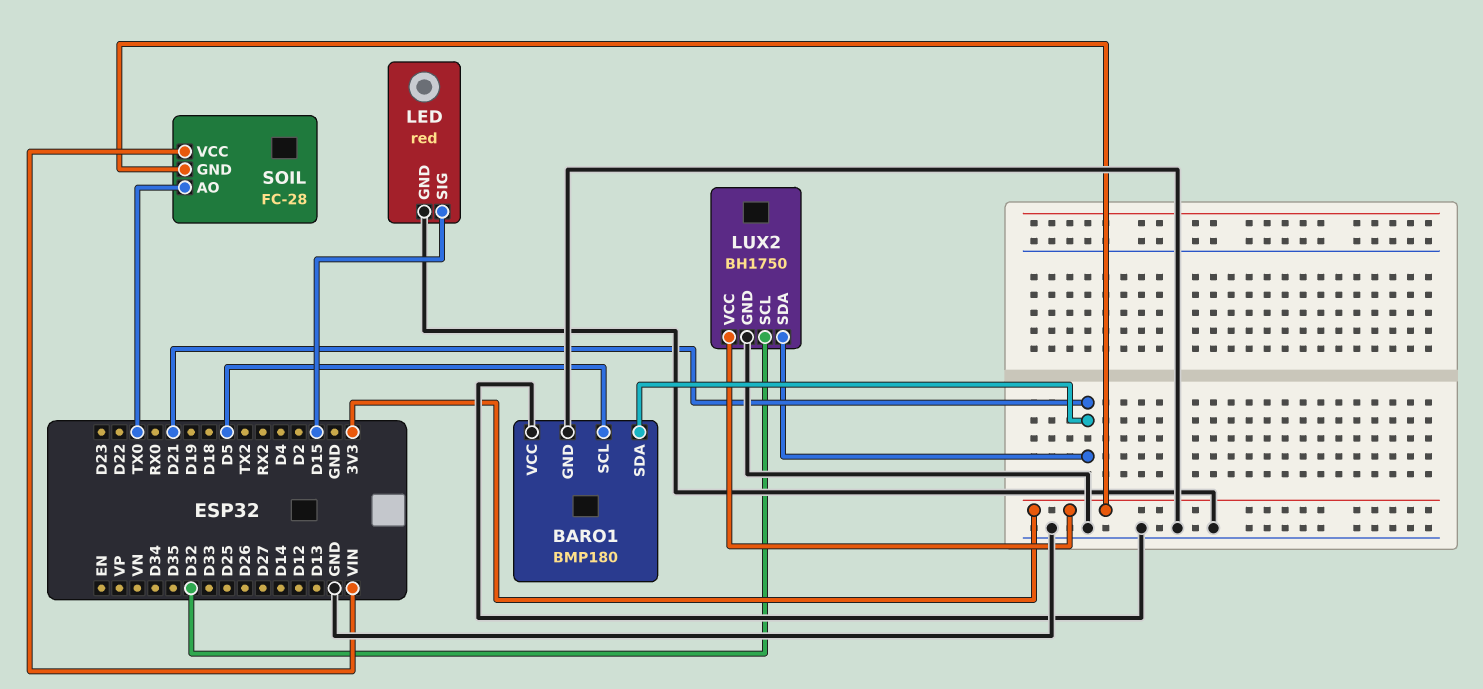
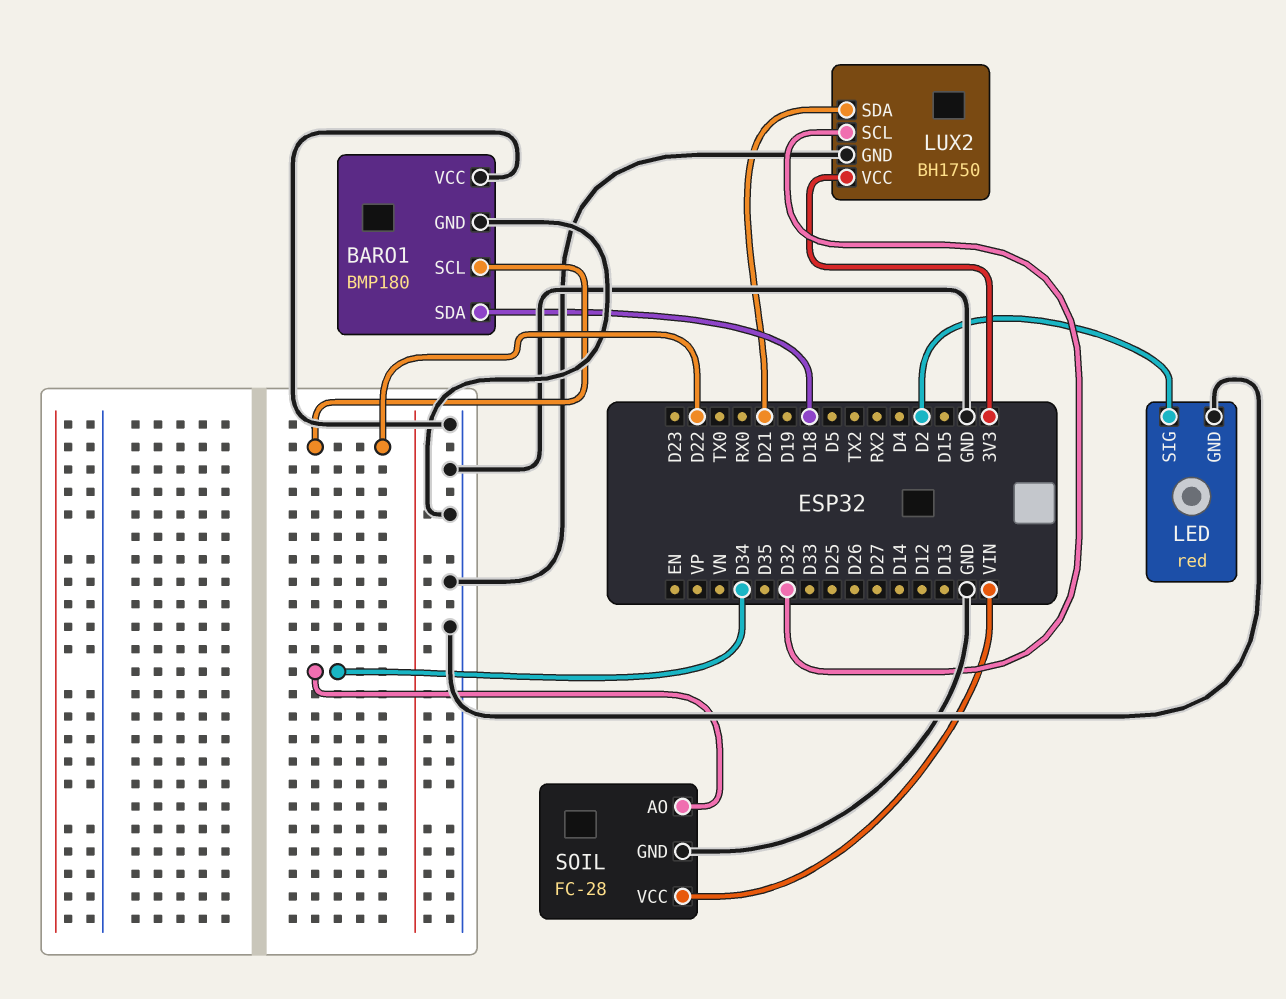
BARO1 pin SCL: D5 -> D22
BARO1 pin SDA: D21 -> D18
LED pin SIG: D15 -> D2
SOIL pin AO: TX0 -> D34
SOIL pin GND: 3V3 -> GND

